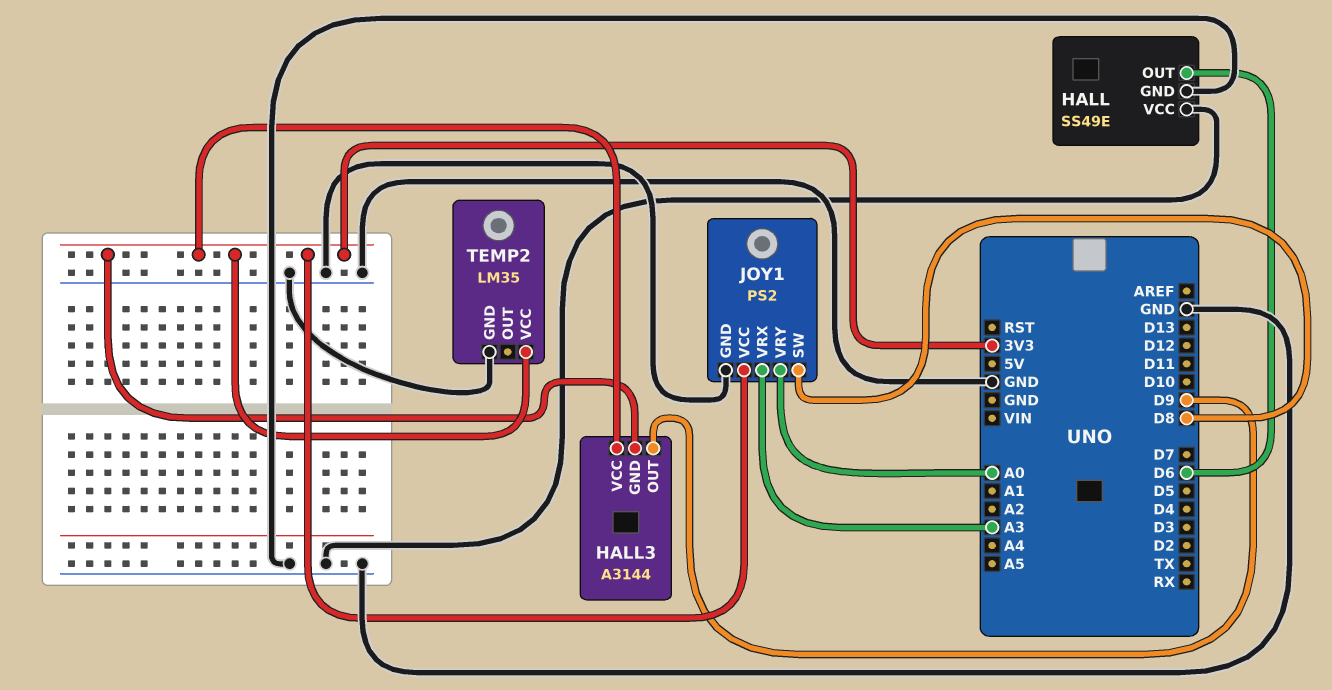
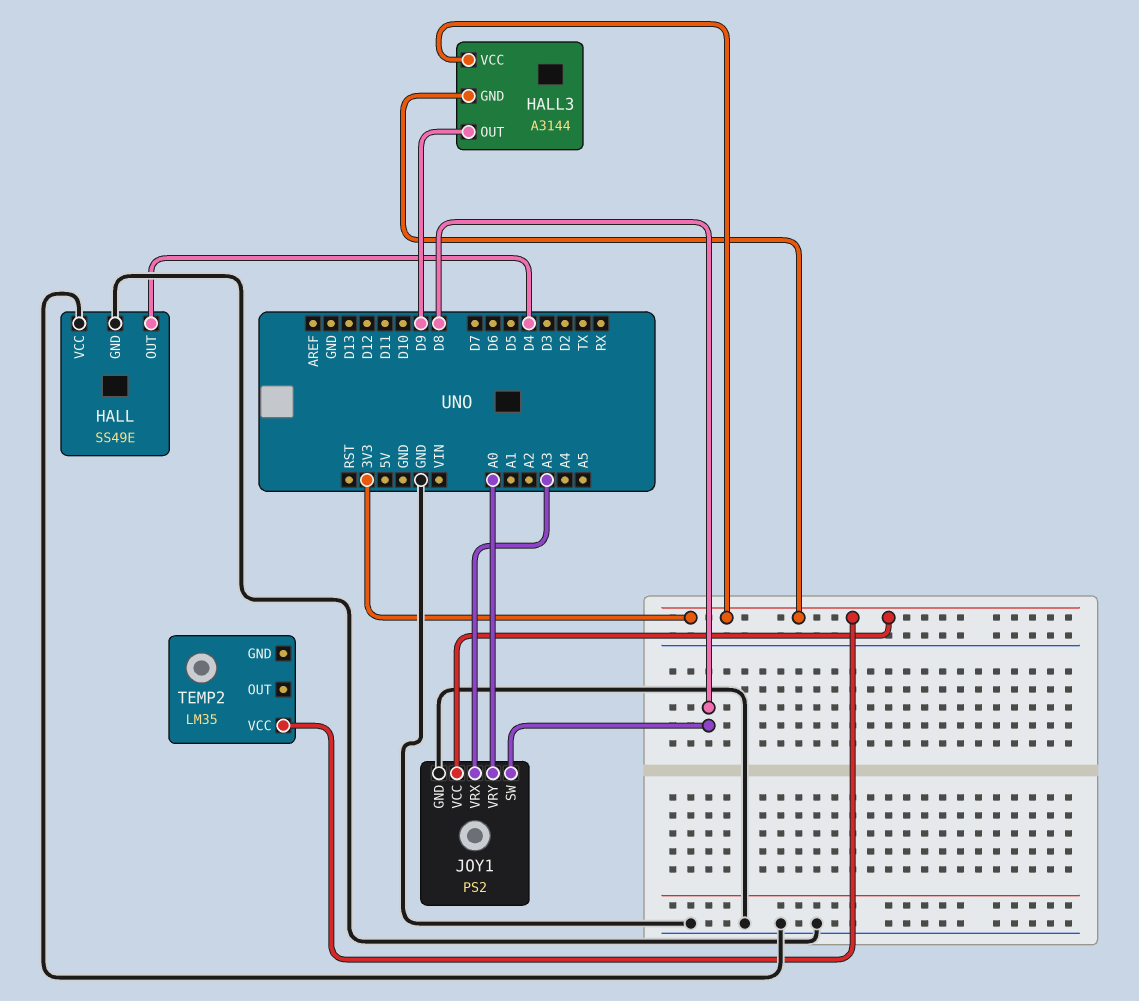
HALL pin OUT: D6 -> D4
TEMP2 pin GND: GND -> none

